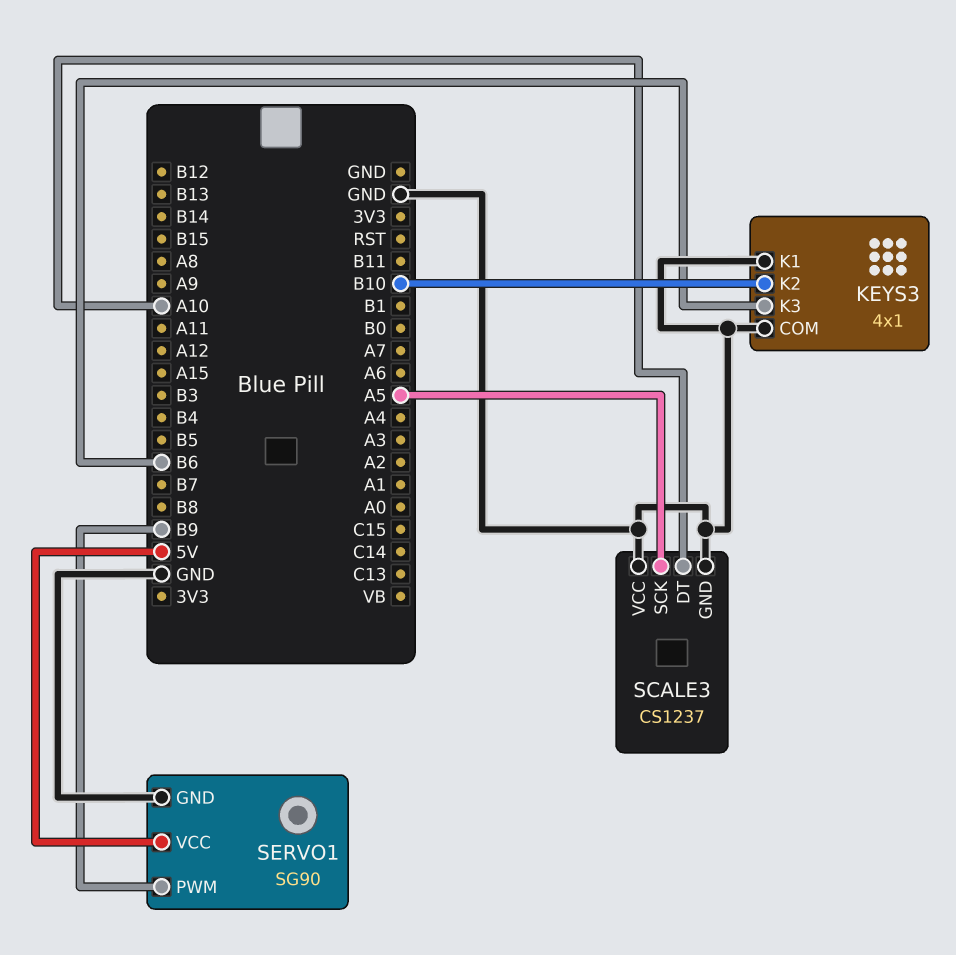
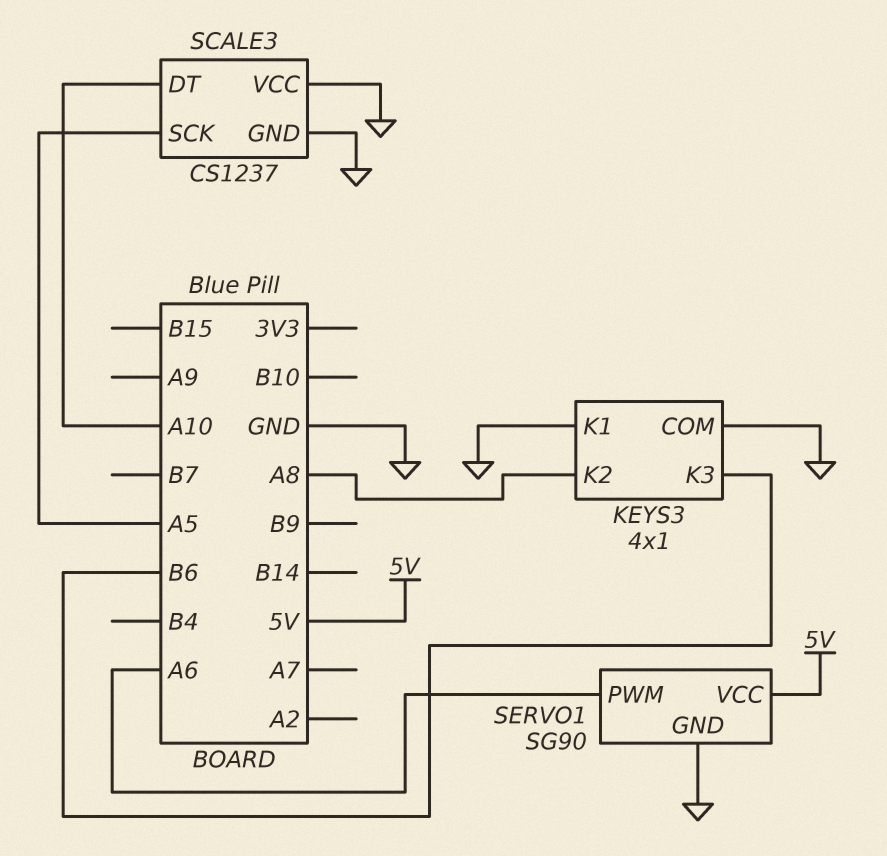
KEYS3 pin K2: B10 -> A8
SERVO1 pin PWM: B9 -> A6

